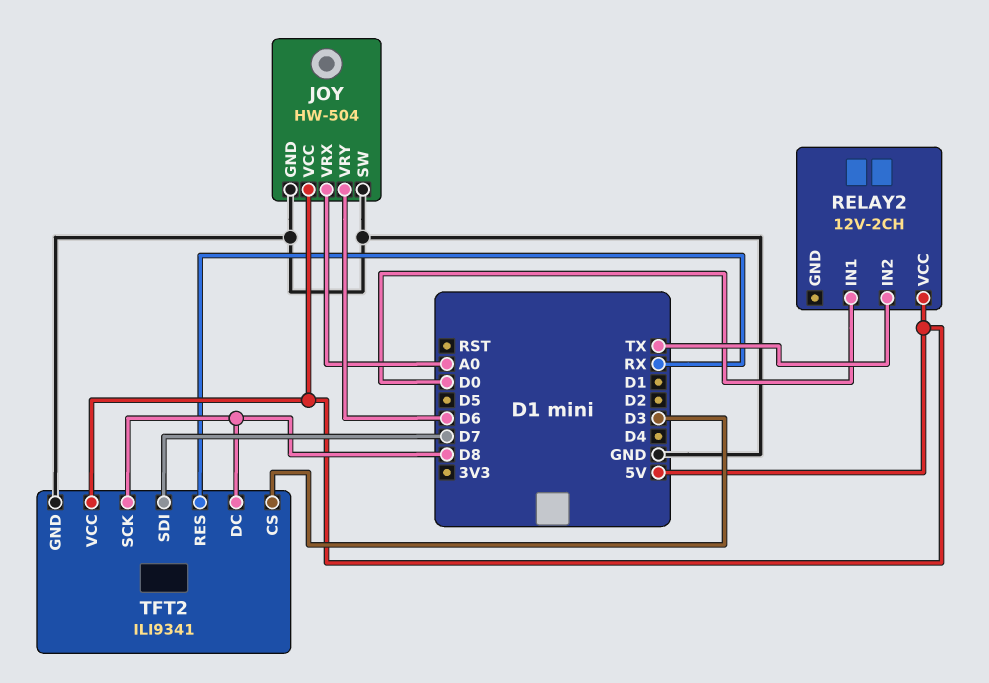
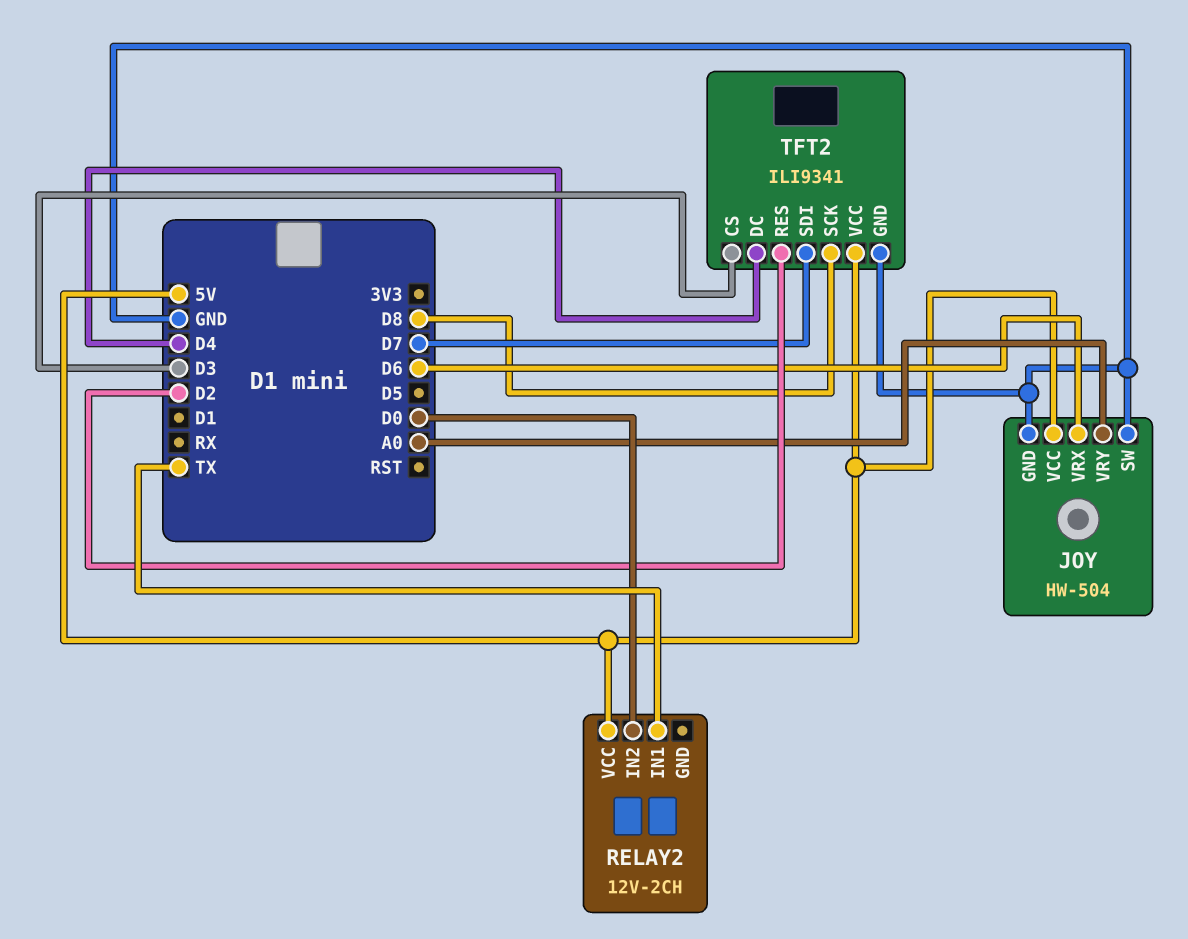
JOY pin VRX: A0 -> D6
JOY pin VRY: D6 -> A0
RELAY2 pin IN1: D0 -> TX
RELAY2 pin IN2: TX -> D0
TFT2 pin DC: D8 -> D4
TFT2 pin RES: RX -> D2

